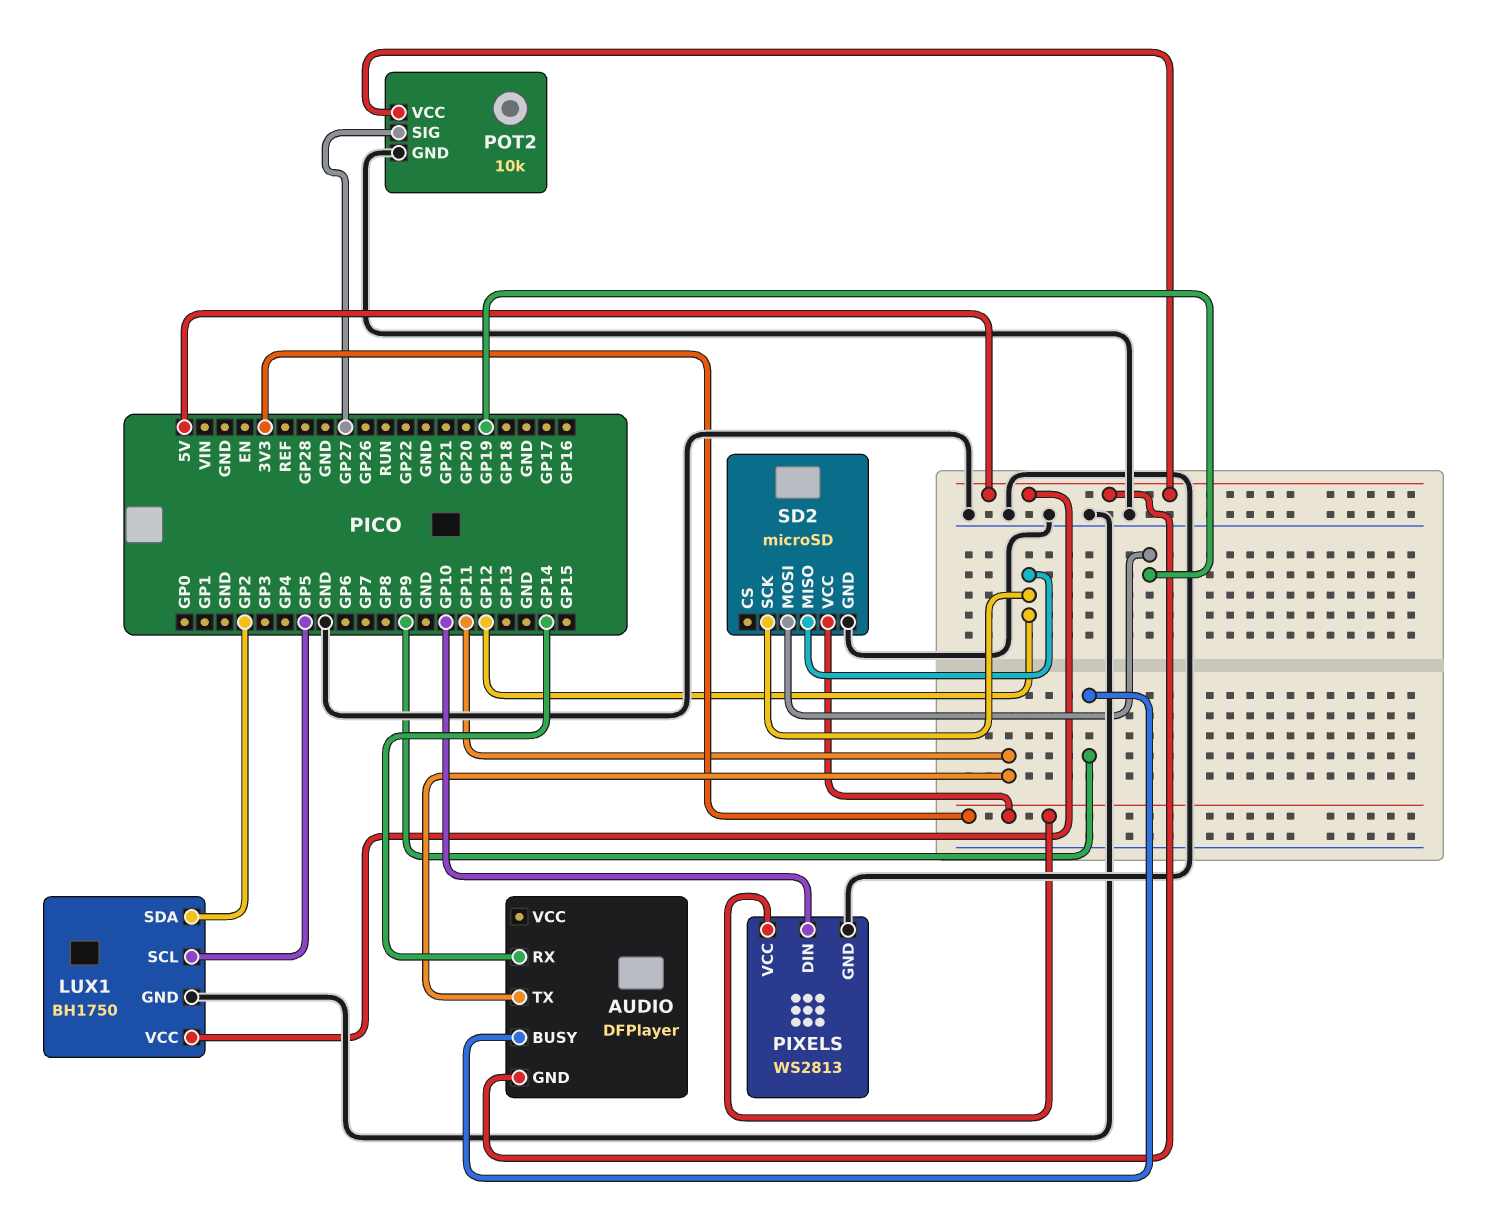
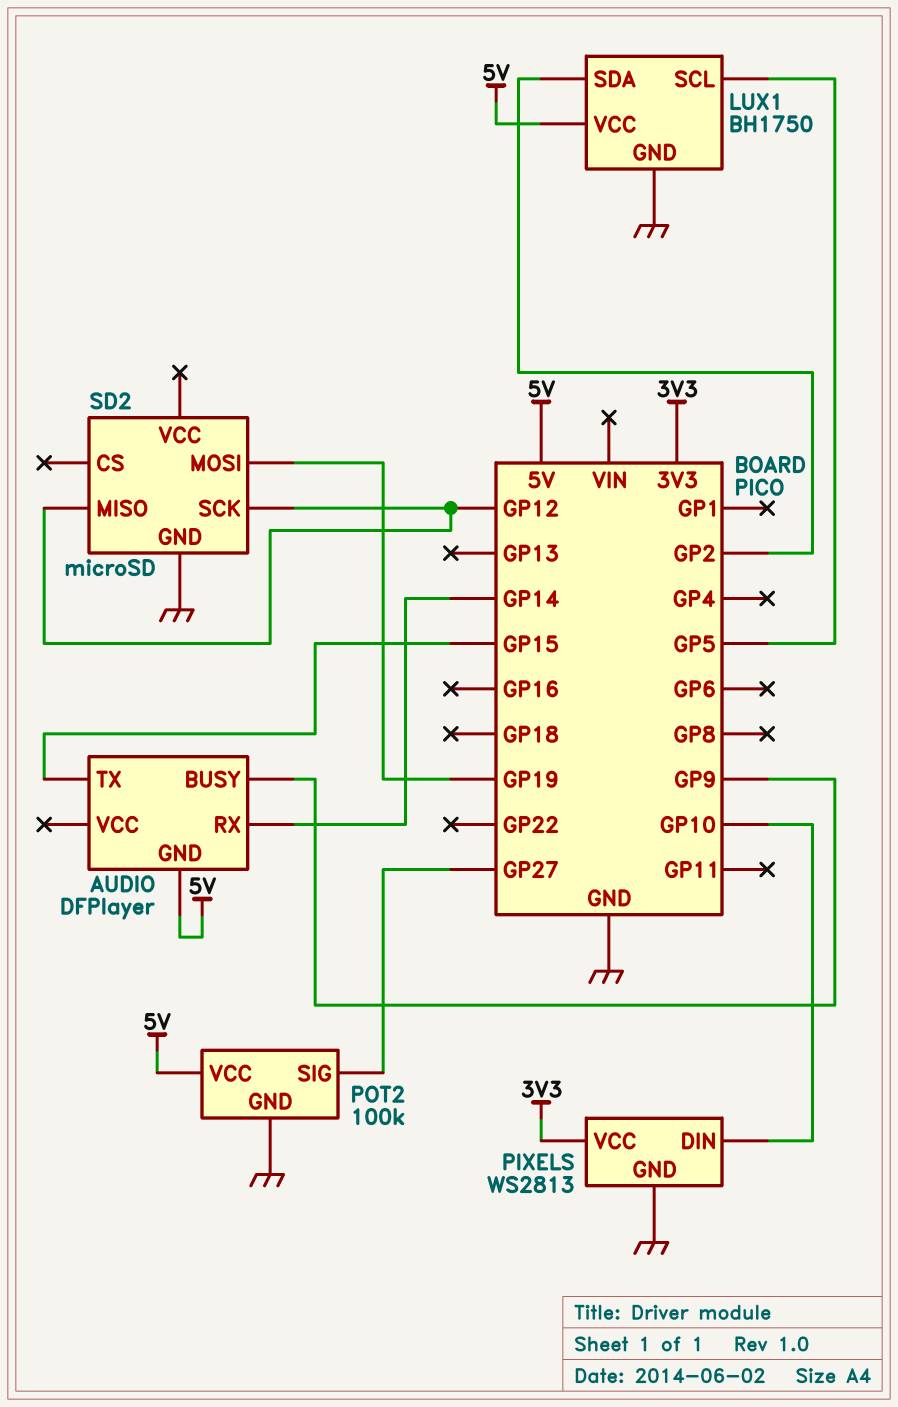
AUDIO pin TX: GP11 -> GP15
POT2: 10k -> 100k
SD2 pin VCC: 3V3 -> none

